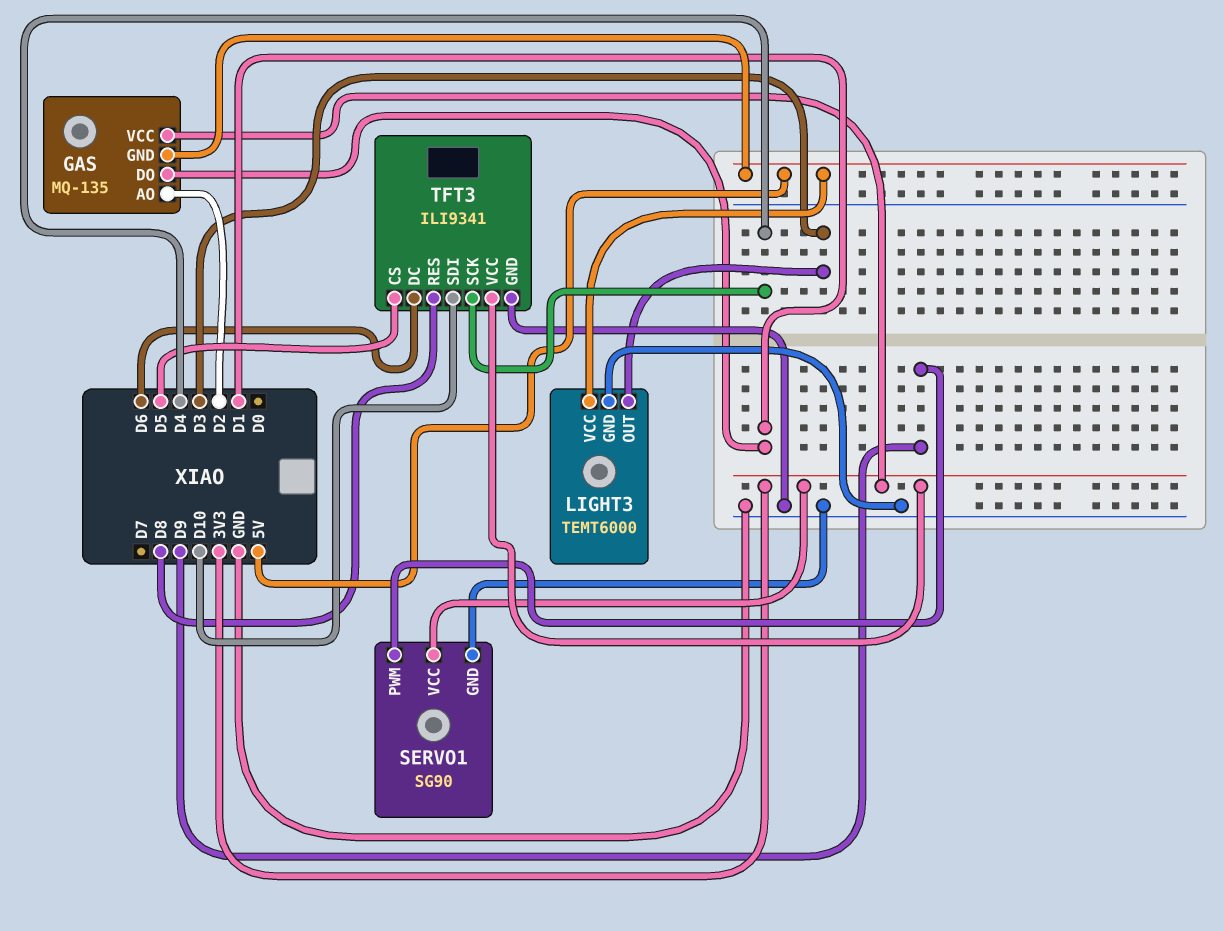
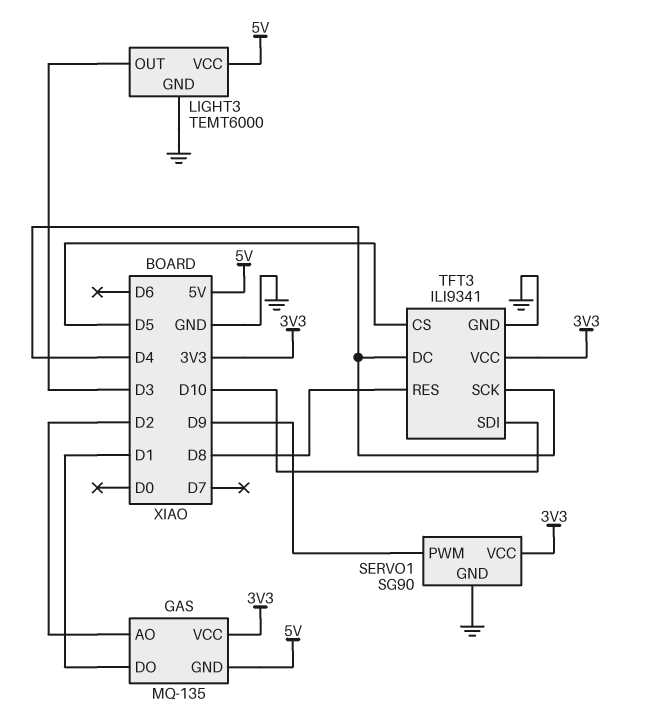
TFT3 pin DC: D6 -> D4

